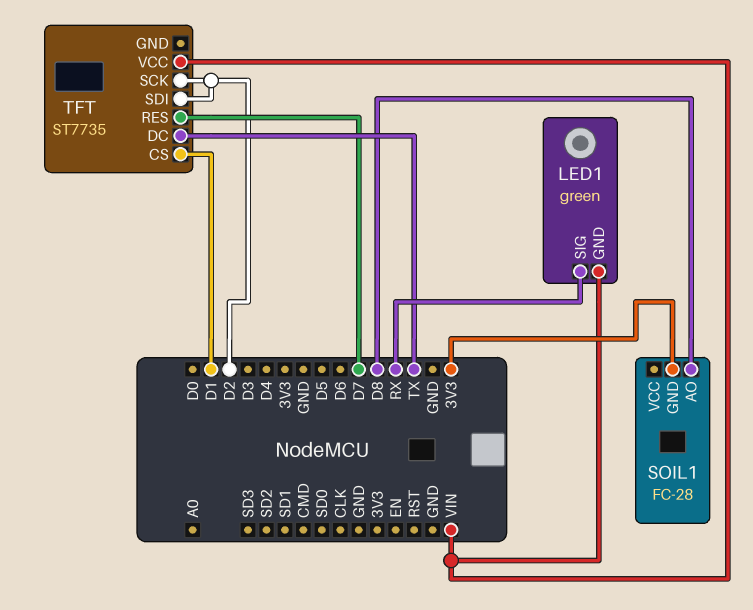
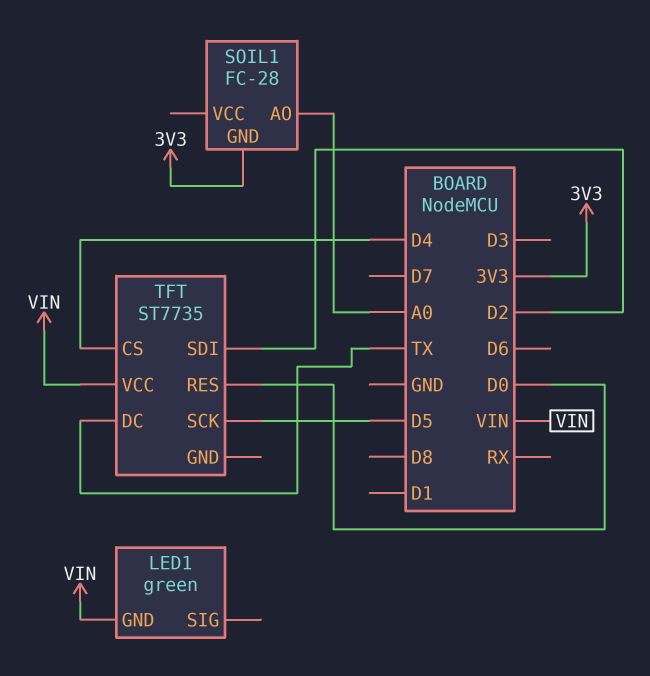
LED1 pin SIG: RX -> none
SOIL1 pin AO: D8 -> A0
TFT pin CS: D1 -> D4
TFT pin RES: D7 -> D0
TFT pin SCK: D2 -> D5

